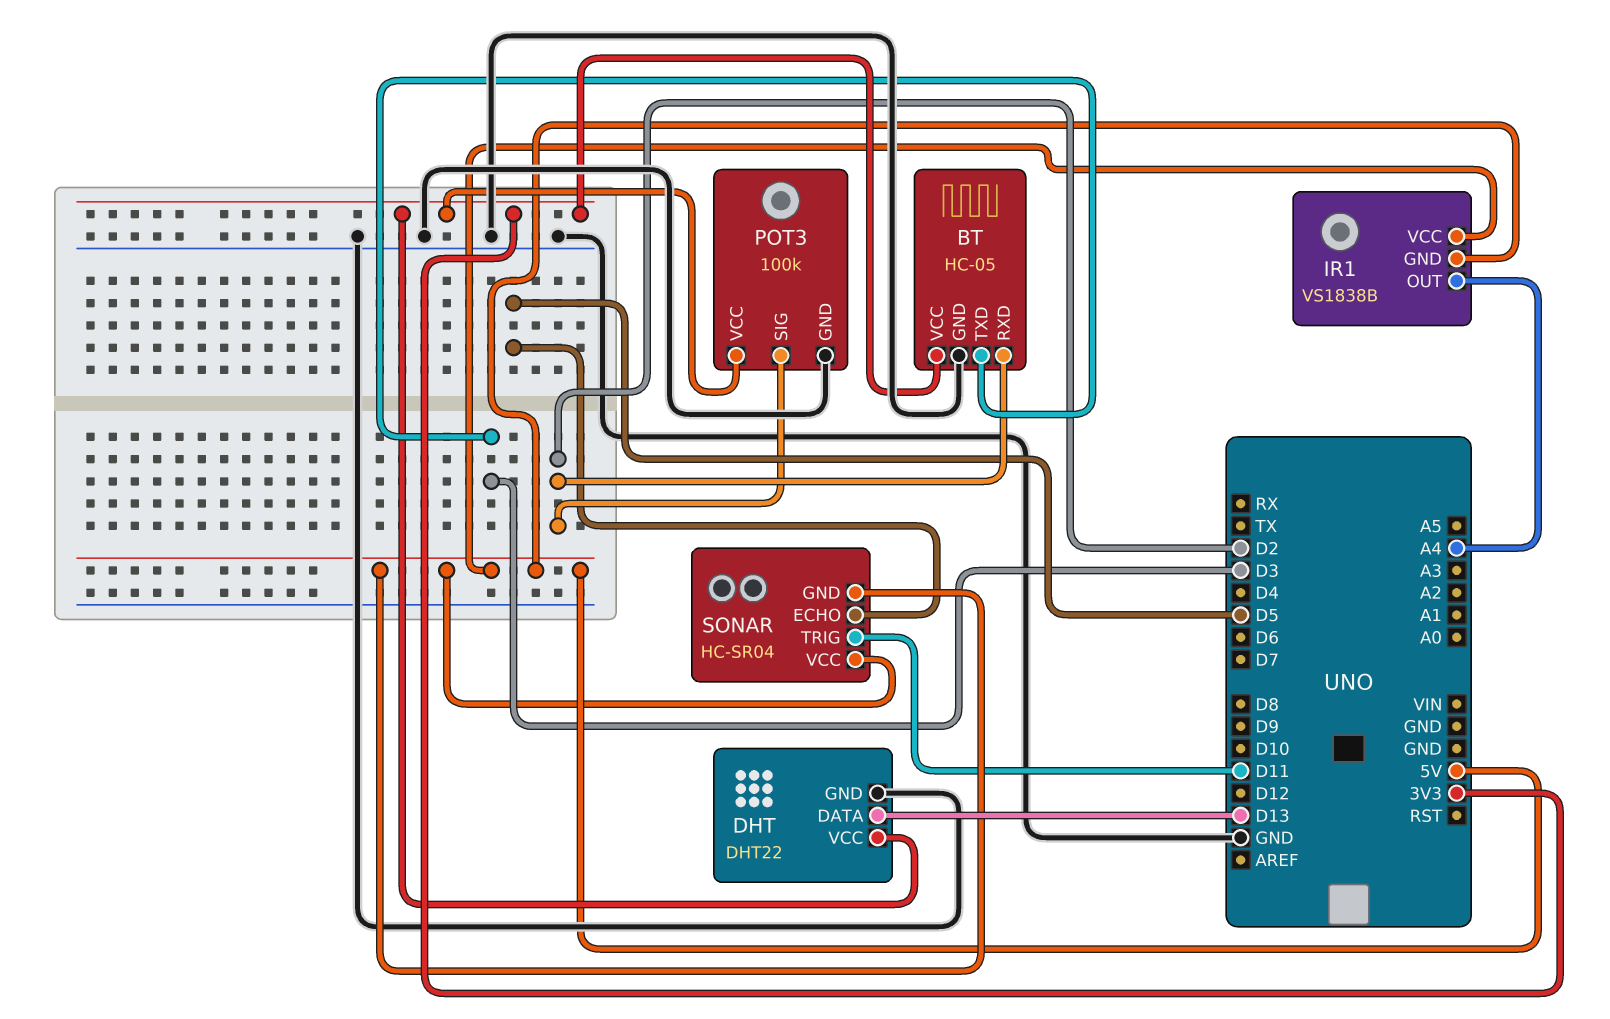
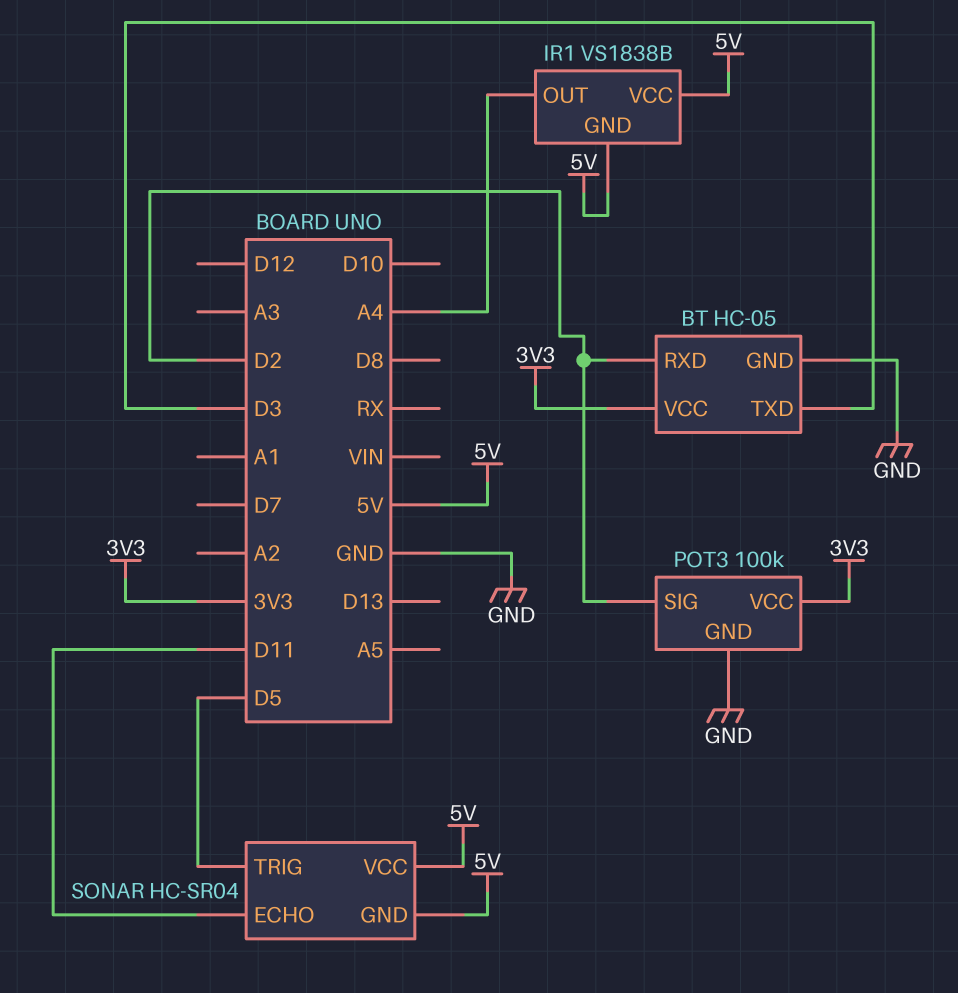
DHT: DHT22 -> none
DHT pin DATA: D13 -> none
DHT pin GND: GND -> none
DHT pin VCC: 3V3 -> none
SONAR pin ECHO: D5 -> D11
SONAR pin TRIG: D11 -> D5

